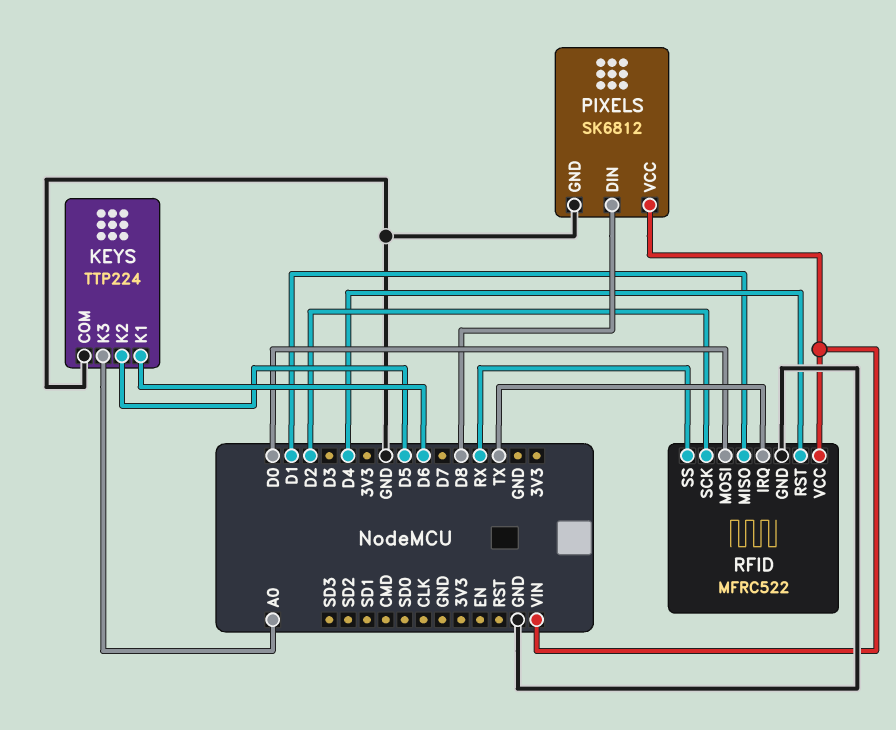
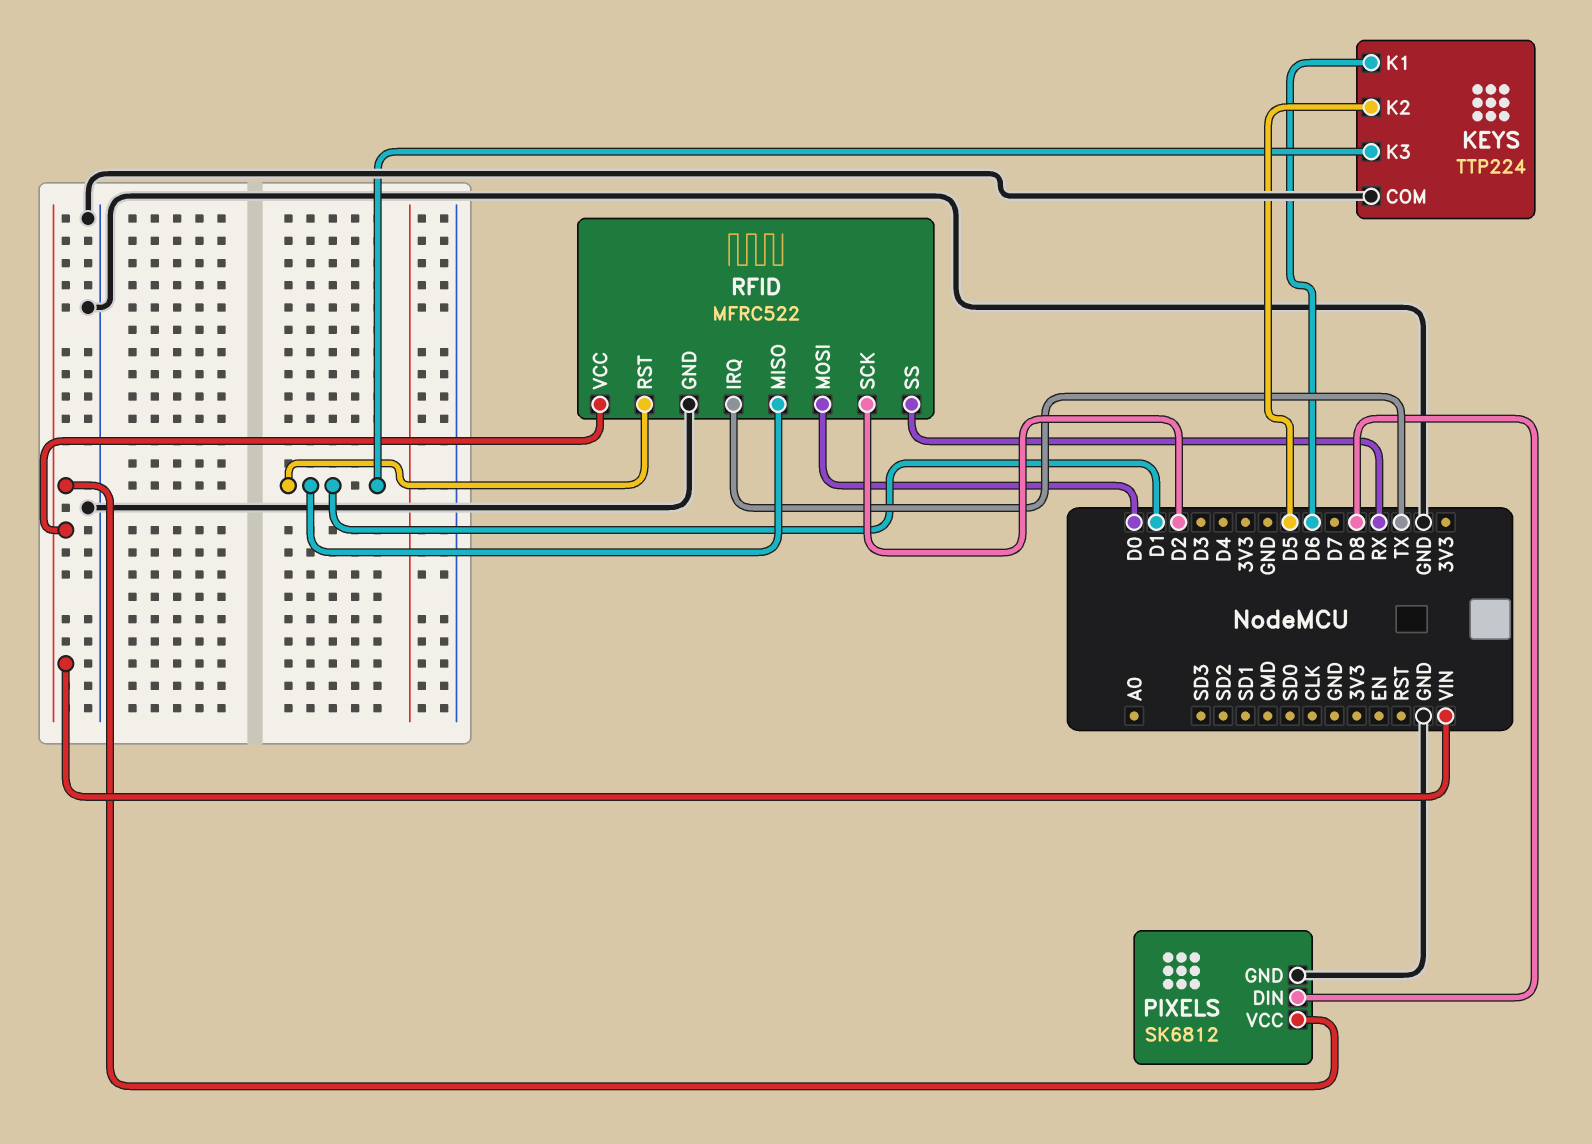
KEYS pin K3: A0 -> D1
RFID pin RST: D4 -> D1

